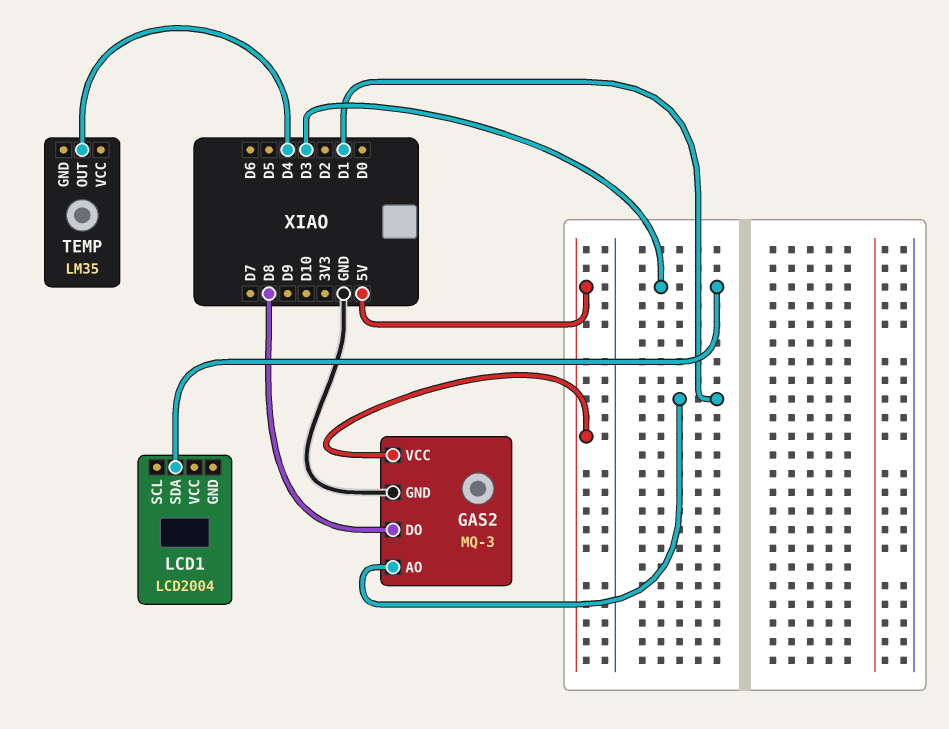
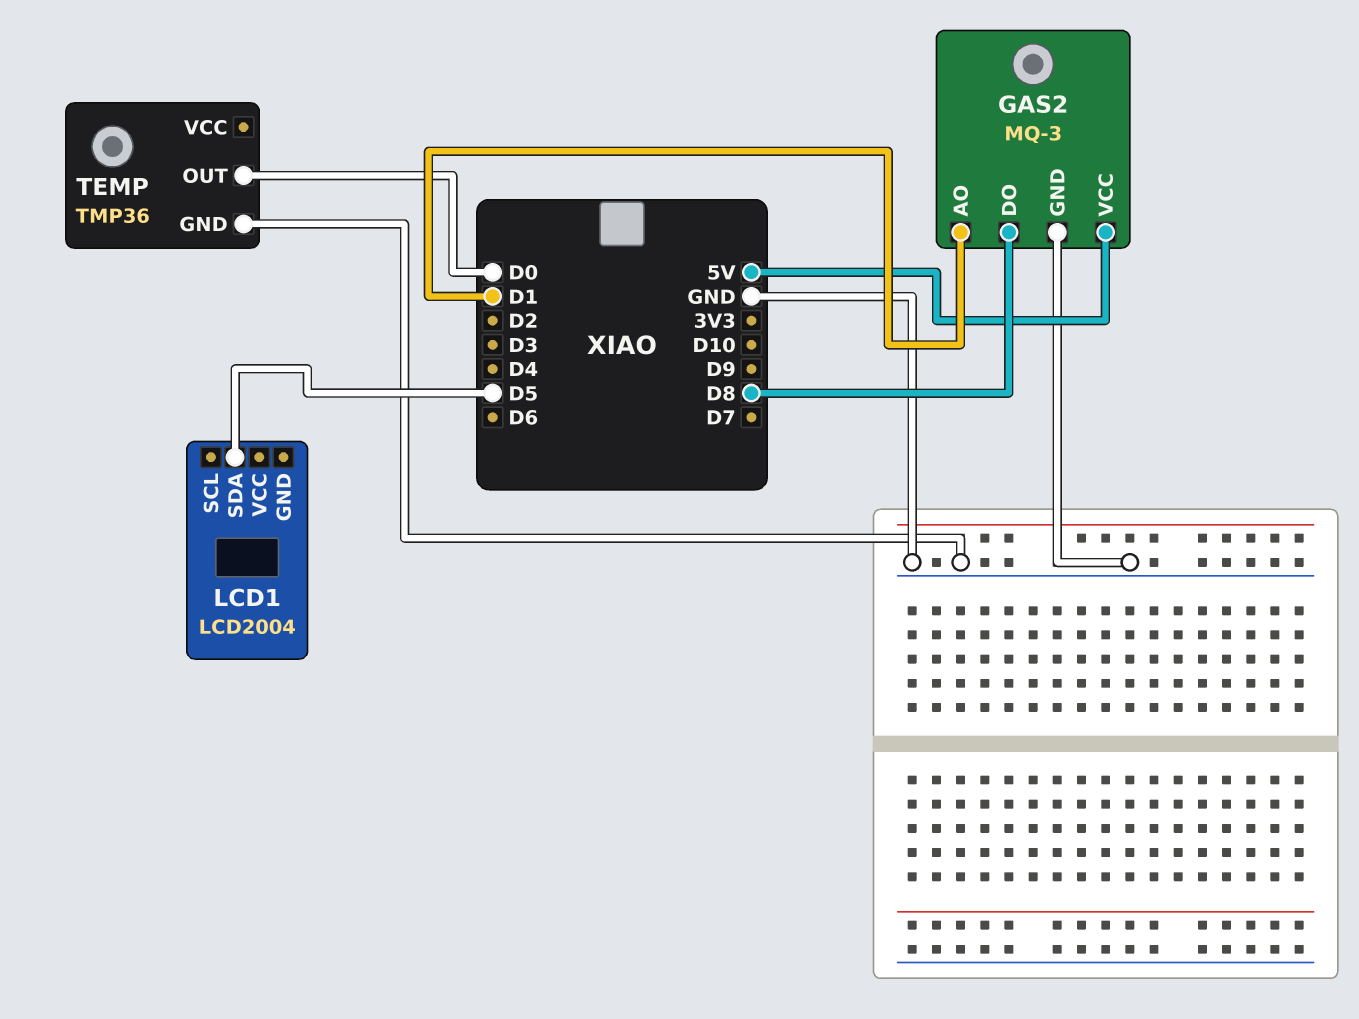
LCD1 pin SDA: D3 -> D5
TEMP: LM35 -> TMP36
TEMP pin GND: none -> GND
TEMP pin OUT: D4 -> D0

